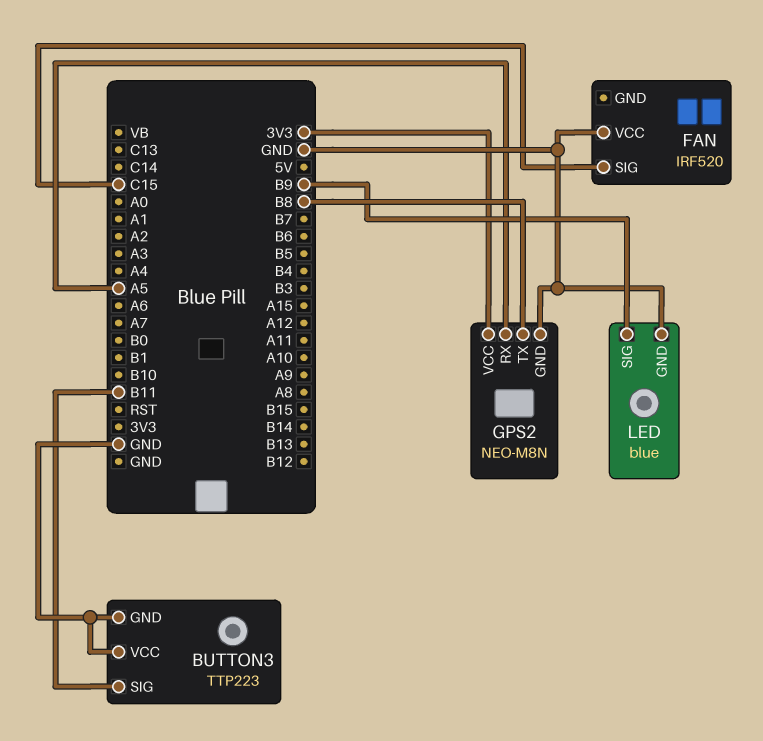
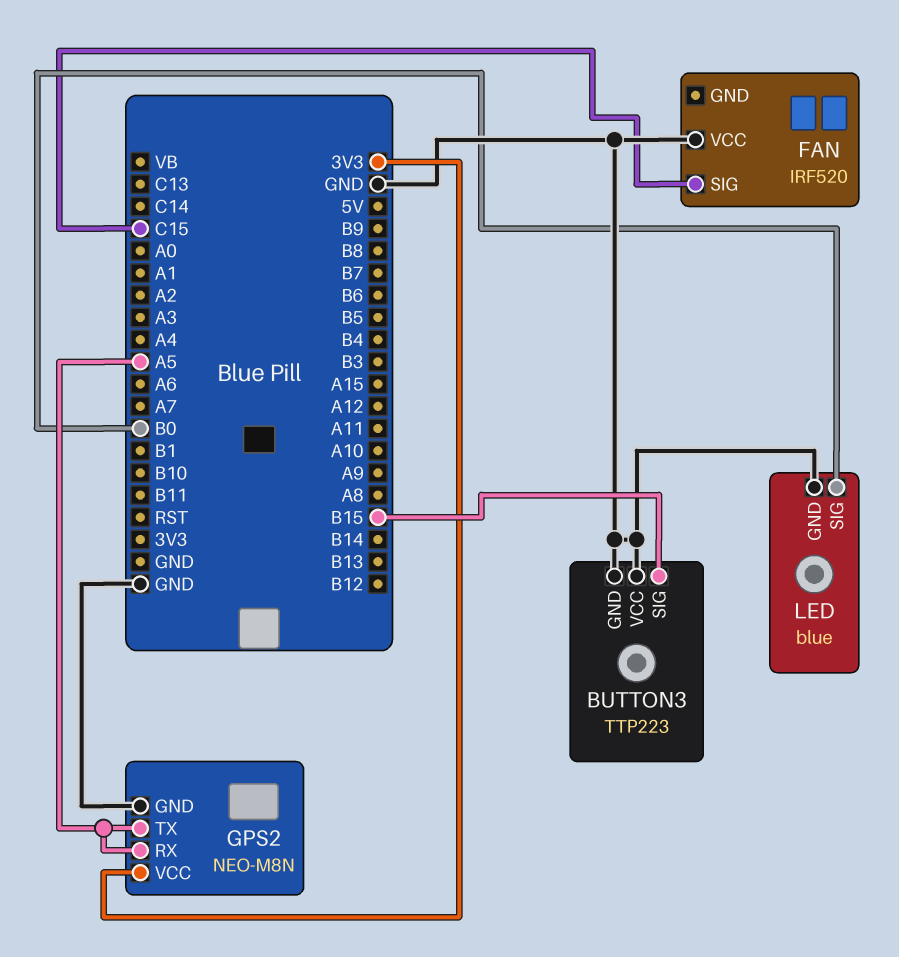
BUTTON3 pin SIG: B11 -> B15
GPS2 pin TX: B8 -> A5
LED pin SIG: B9 -> B0

